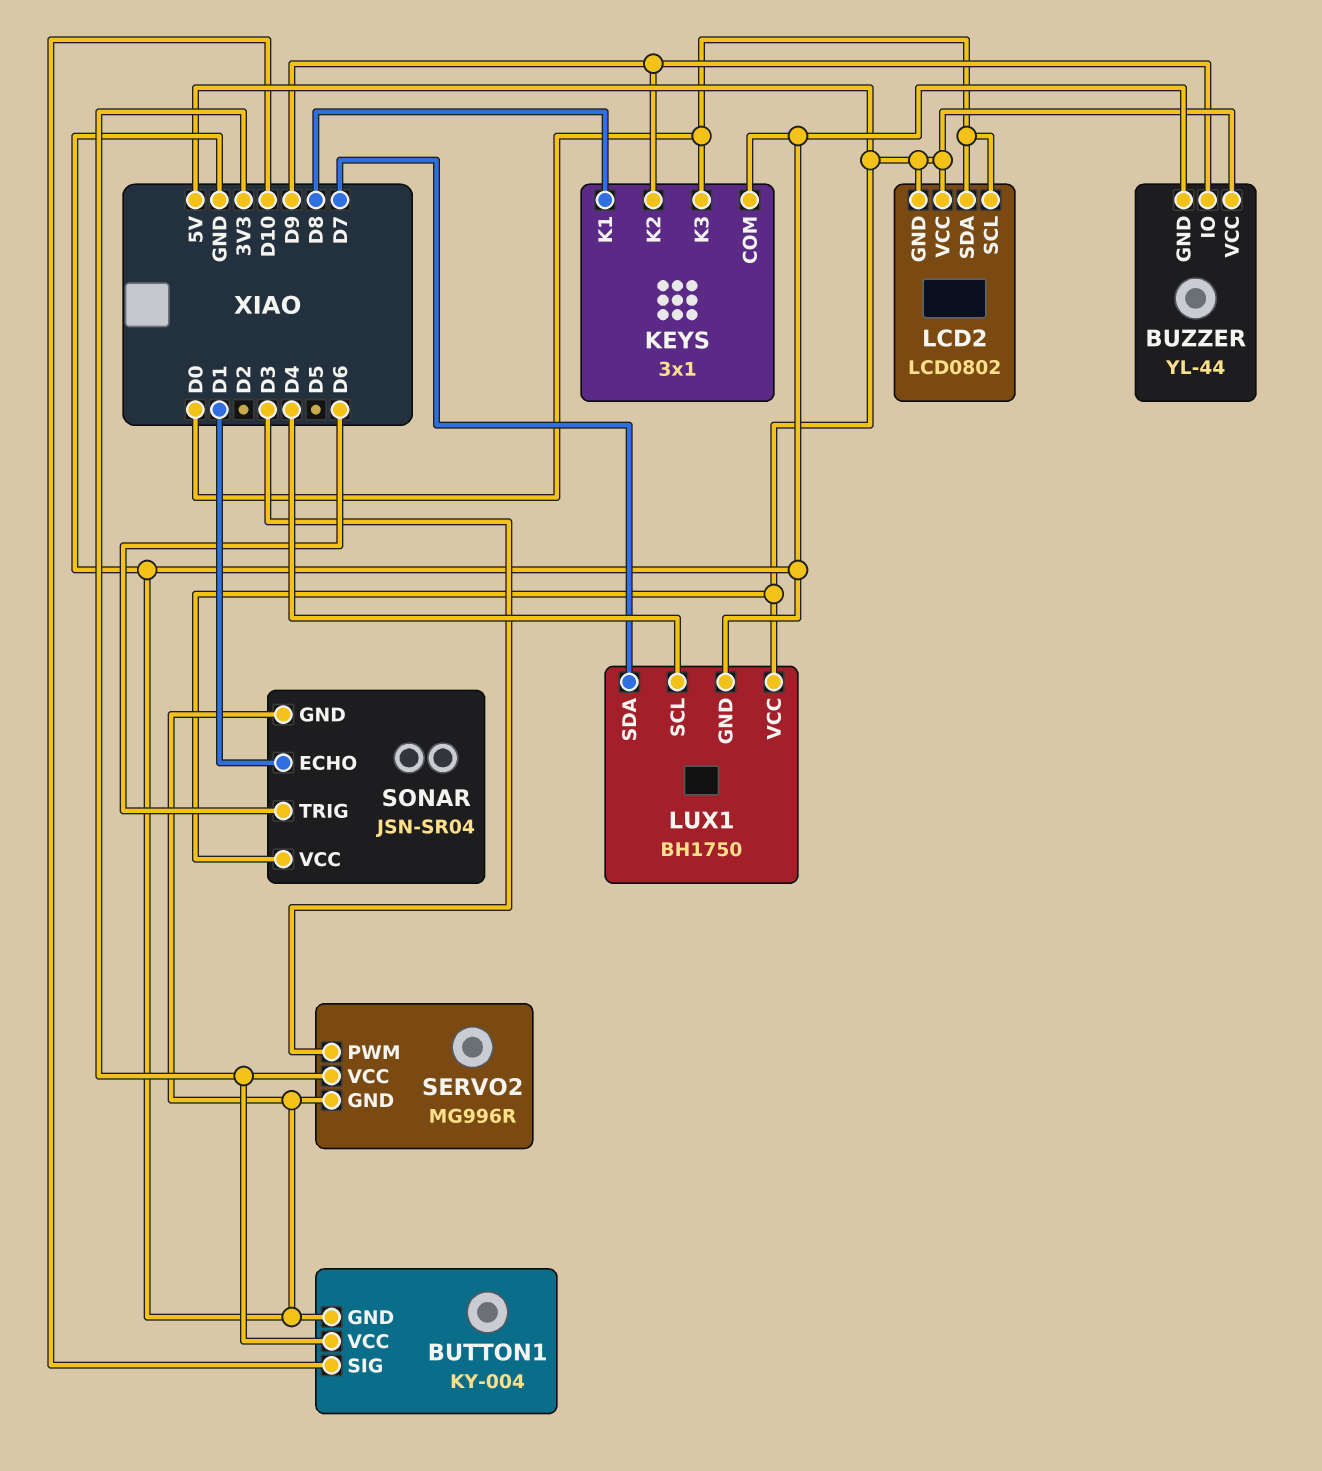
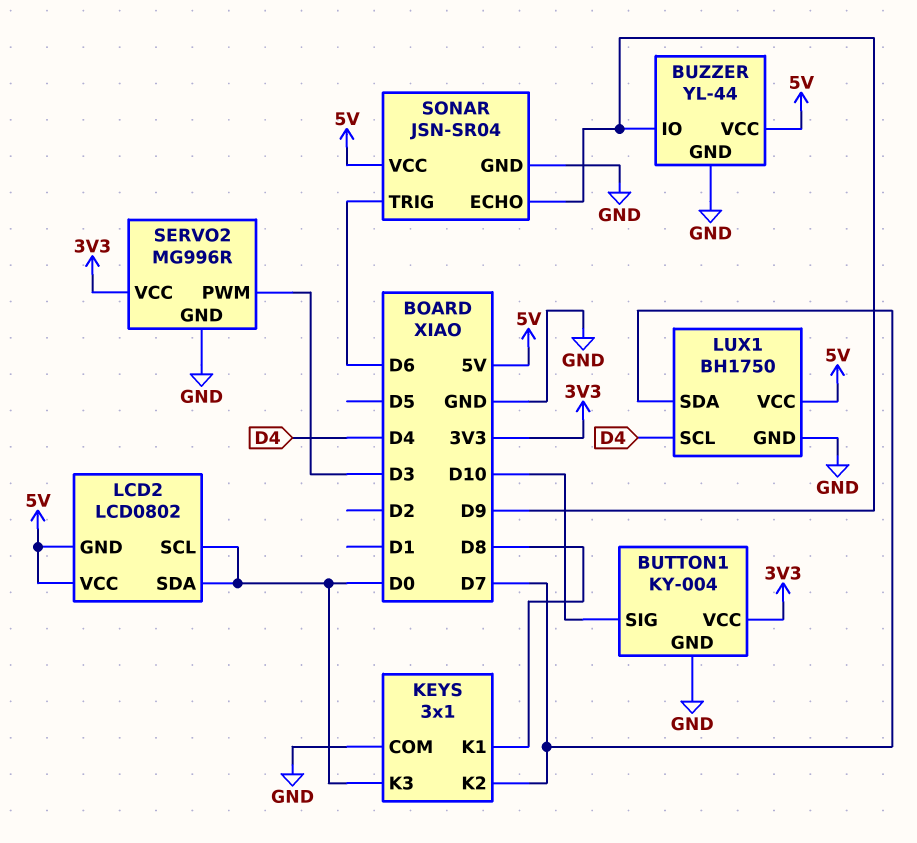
KEYS pin K2: D9 -> D7
SONAR pin ECHO: D1 -> D9

